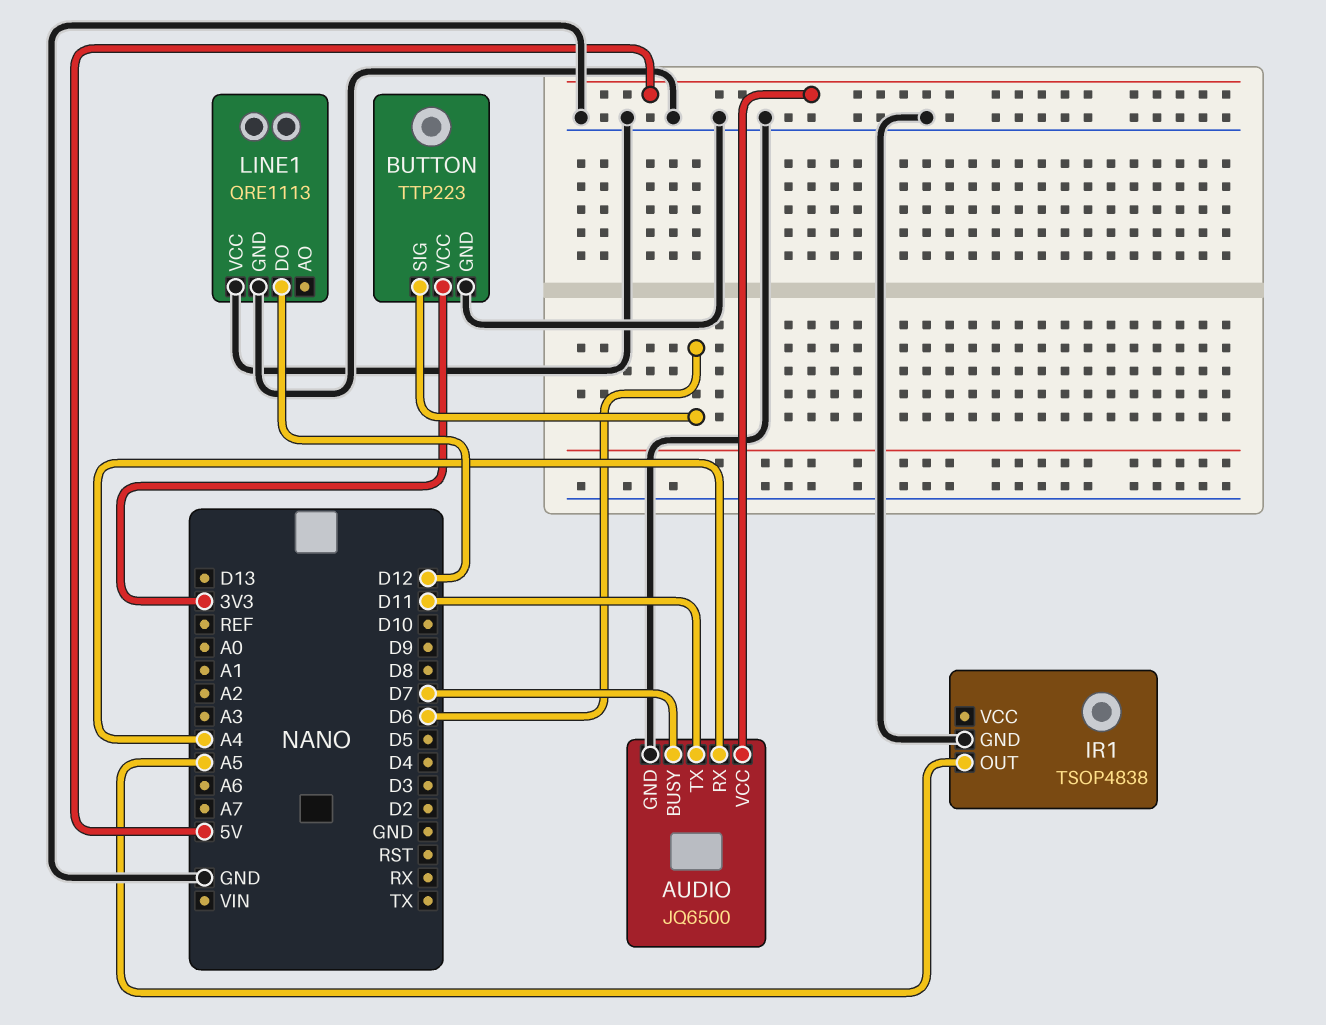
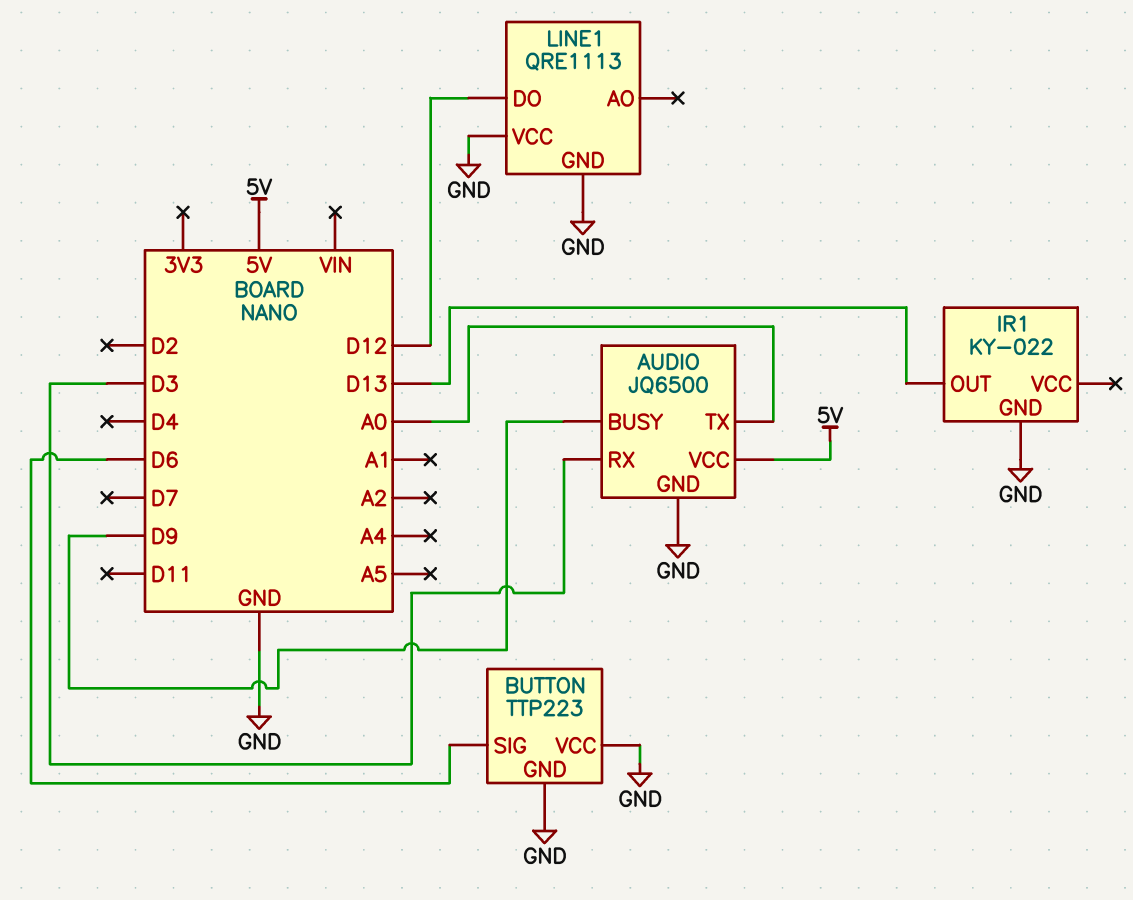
AUDIO pin BUSY: D7 -> D9
AUDIO pin RX: A4 -> D3
AUDIO pin TX: D11 -> A0
BUTTON pin VCC: 3V3 -> GND
IR1: TSOP4838 -> KY-022
IR1 pin OUT: A5 -> D13

